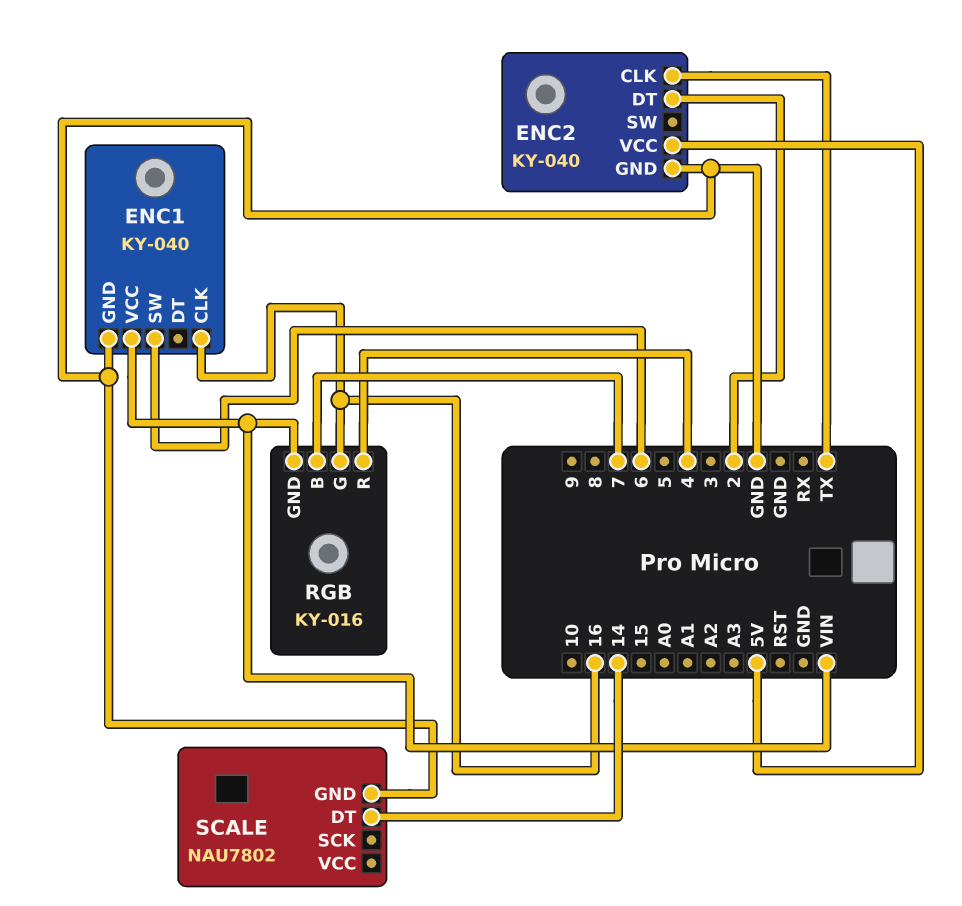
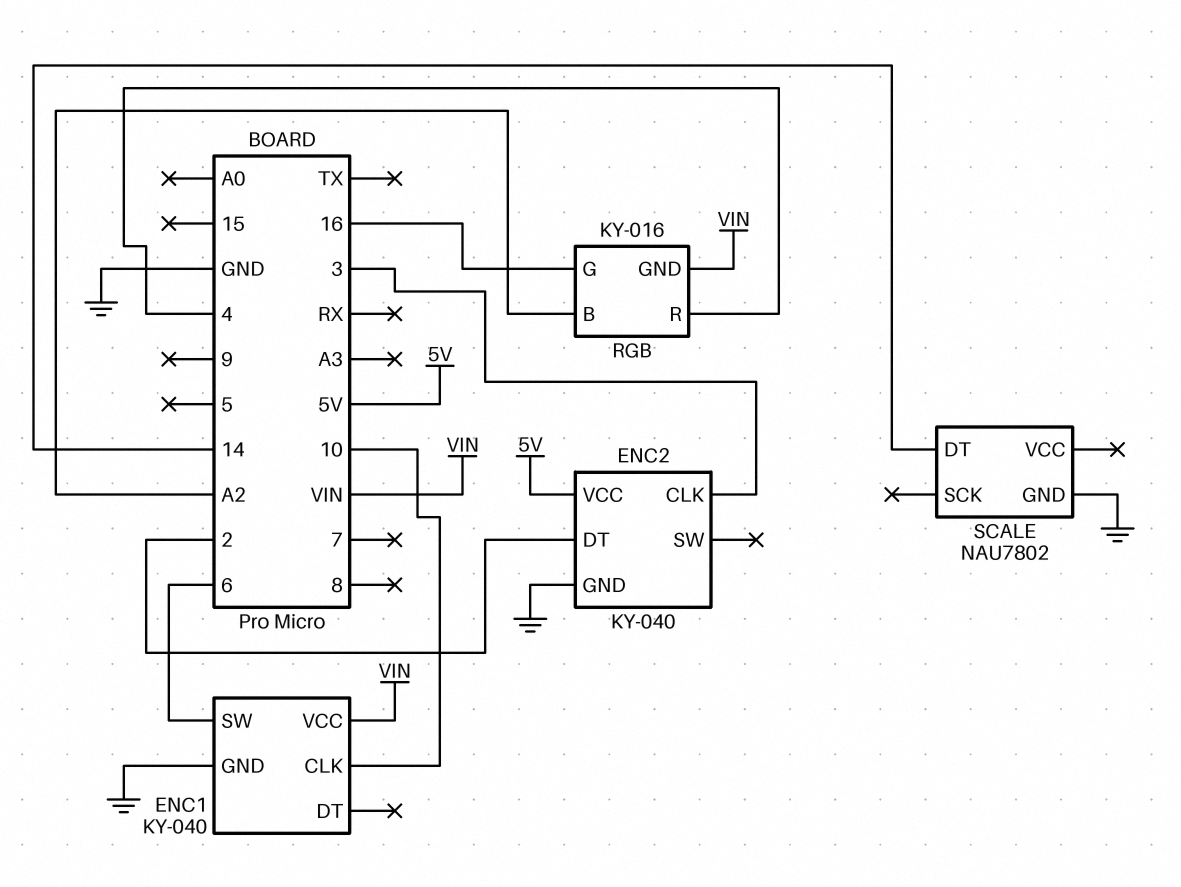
ENC1 pin CLK: 16 -> 10
ENC2 pin CLK: TX -> 3
RGB pin B: 7 -> A2

